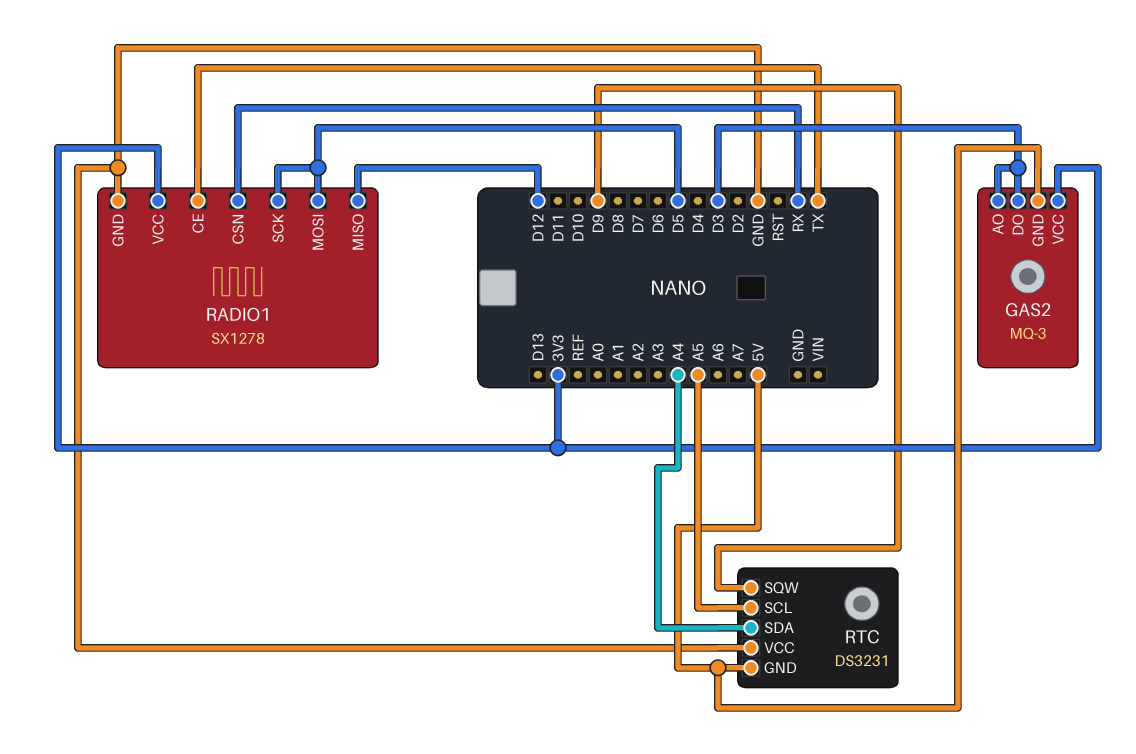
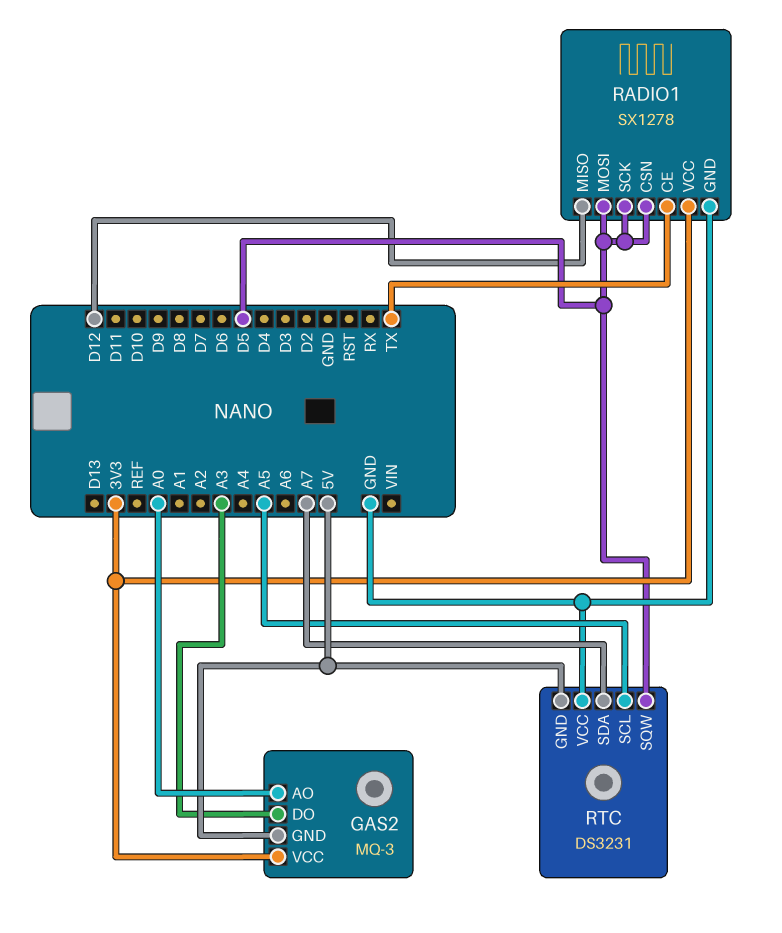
GAS2 pin AO: D3 -> A0
GAS2 pin DO: D3 -> A3
RADIO1 pin CSN: RX -> D5
RTC pin SDA: A4 -> A7
RTC pin SQW: D9 -> D5

